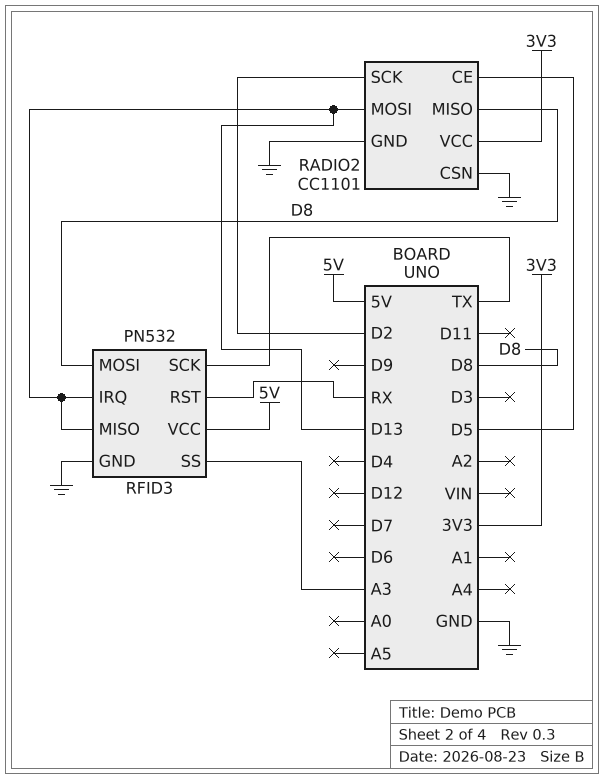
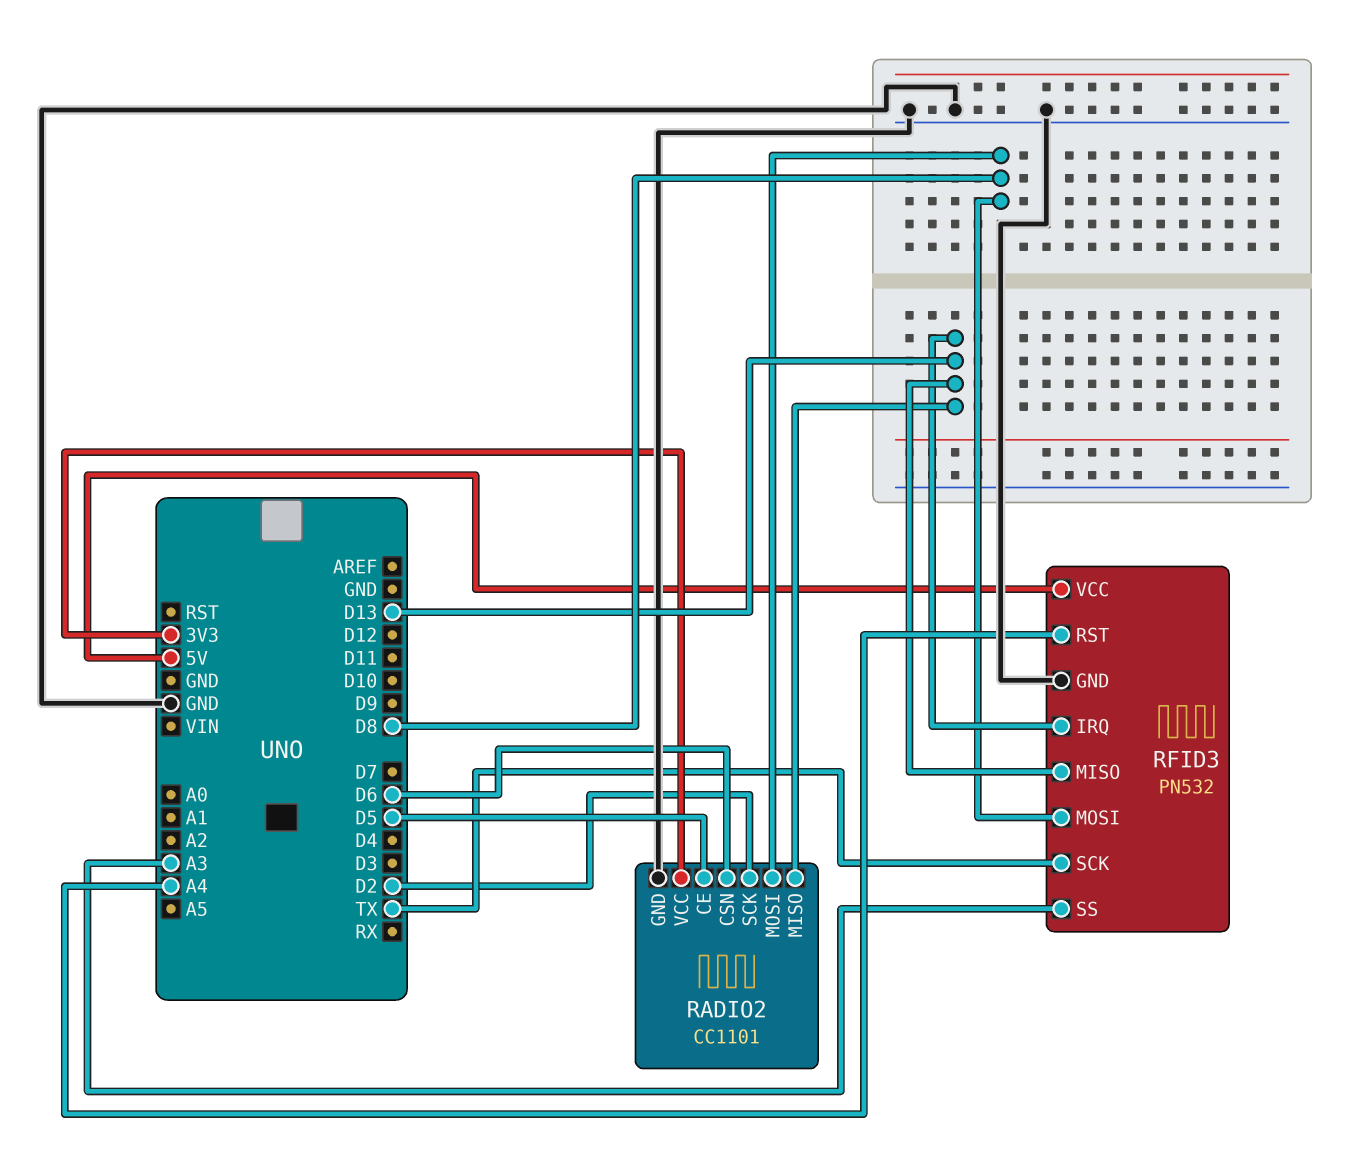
RADIO2 pin CSN: GND -> D6
RADIO2 pin MISO: D8 -> D13
RADIO2 pin MOSI: D13 -> D8
RFID3 pin RST: RX -> A4

